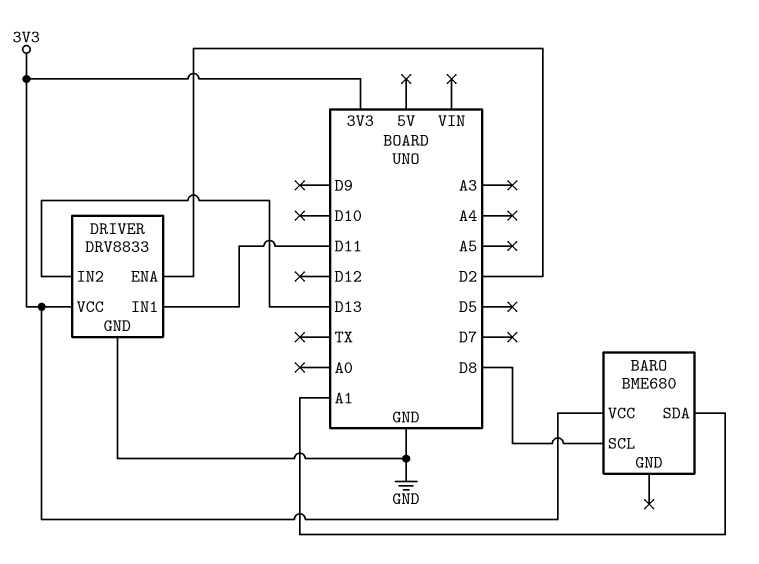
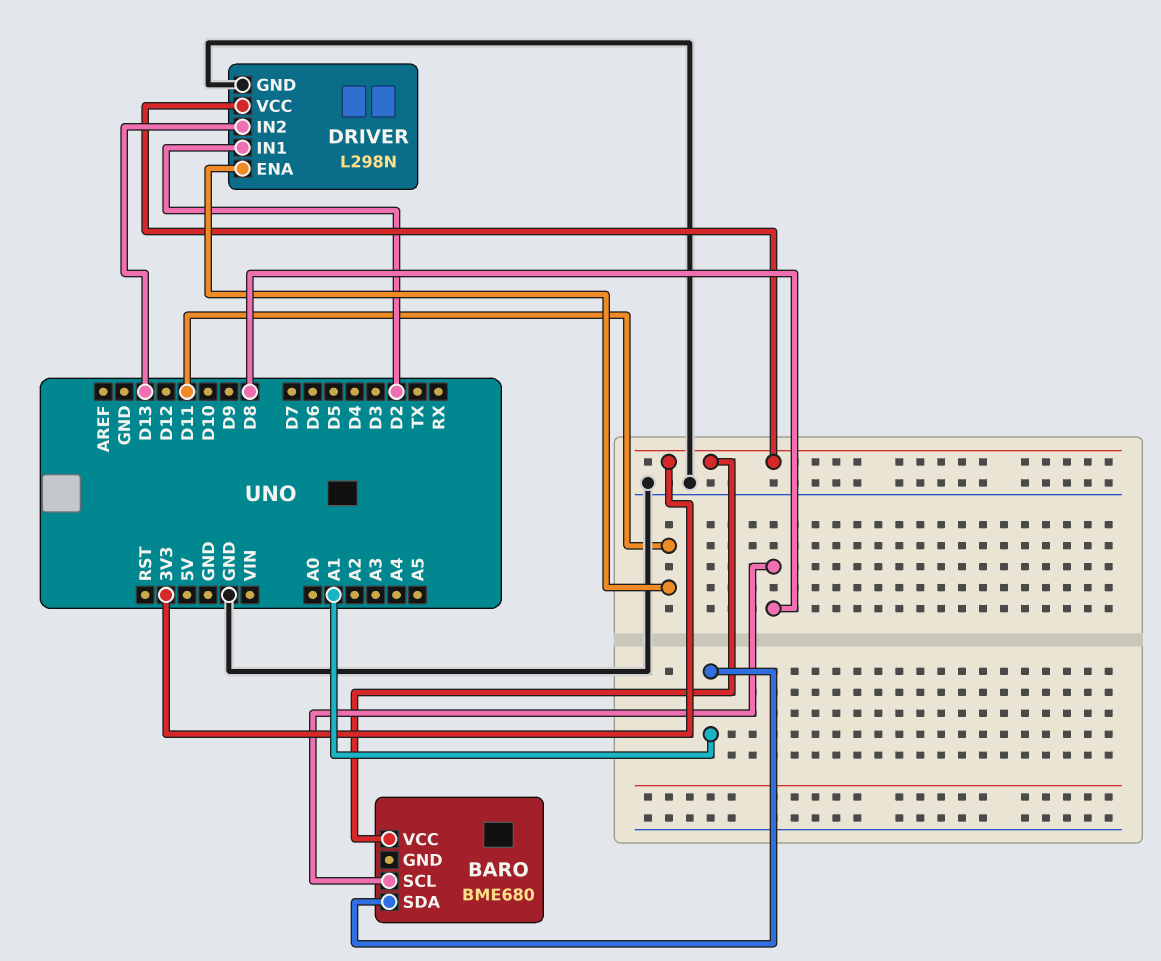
DRIVER: DRV8833 -> L298N
DRIVER pin ENA: D2 -> D11
DRIVER pin IN1: D11 -> D2

